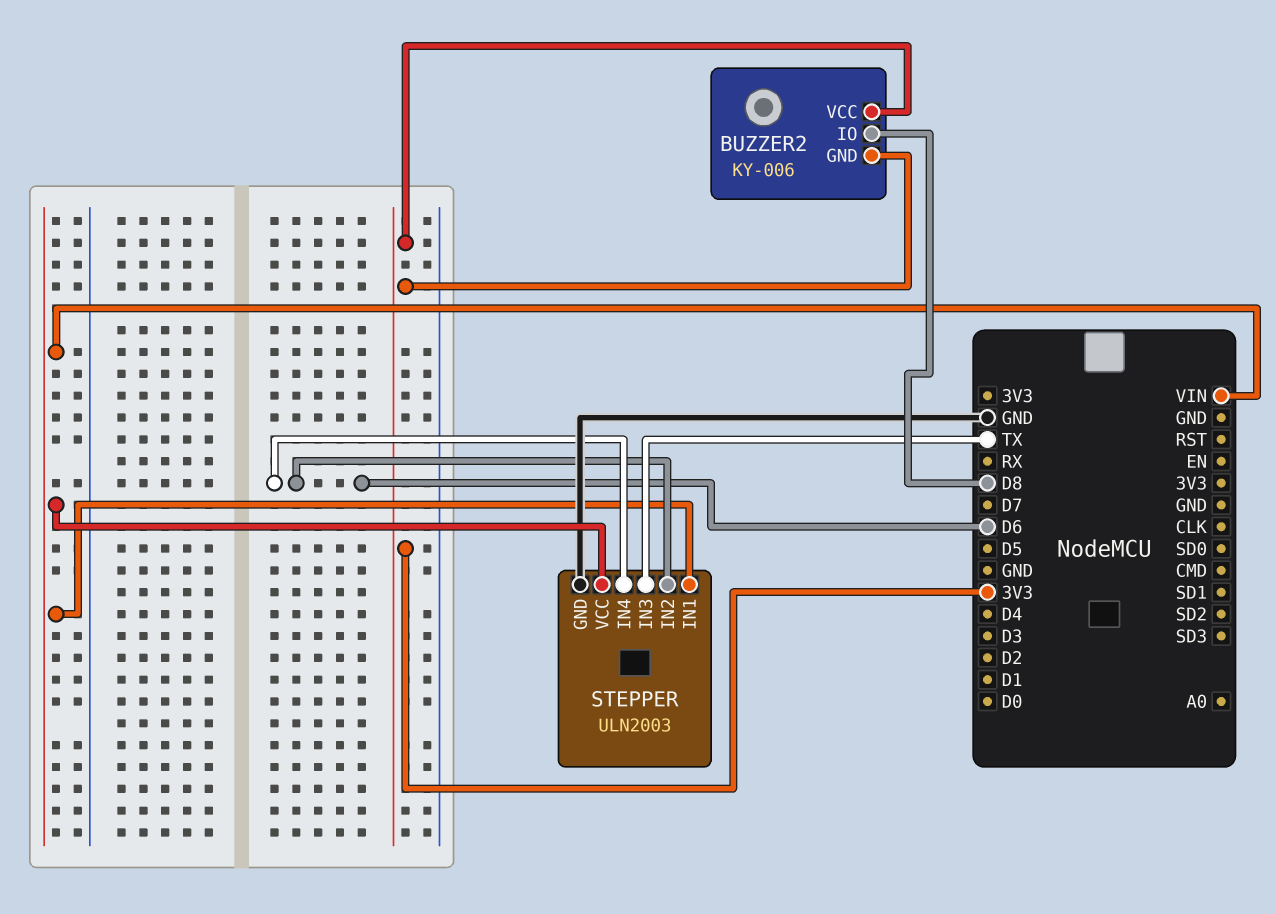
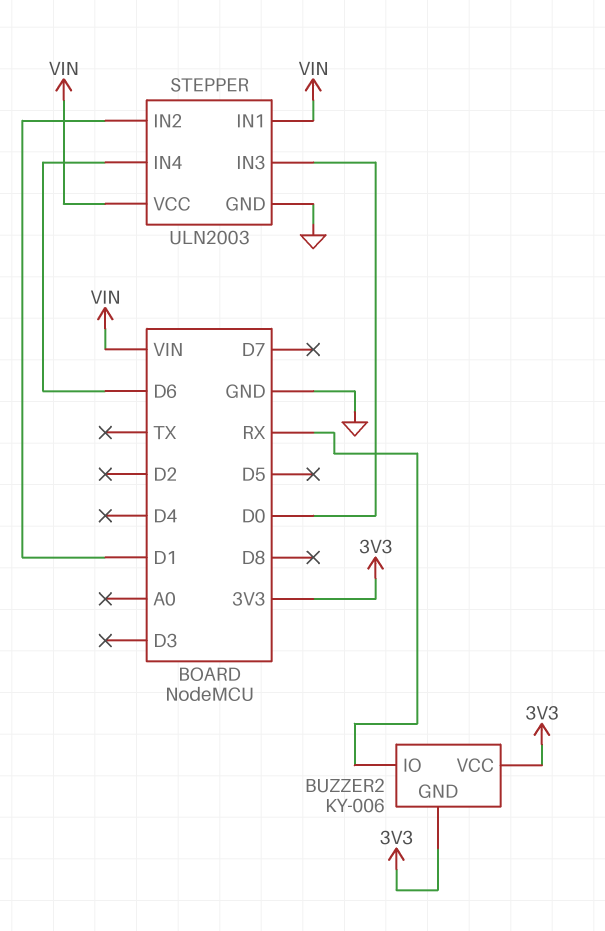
BUZZER2 pin IO: D8 -> RX
STEPPER pin IN2: D6 -> D1
STEPPER pin IN3: TX -> D0

